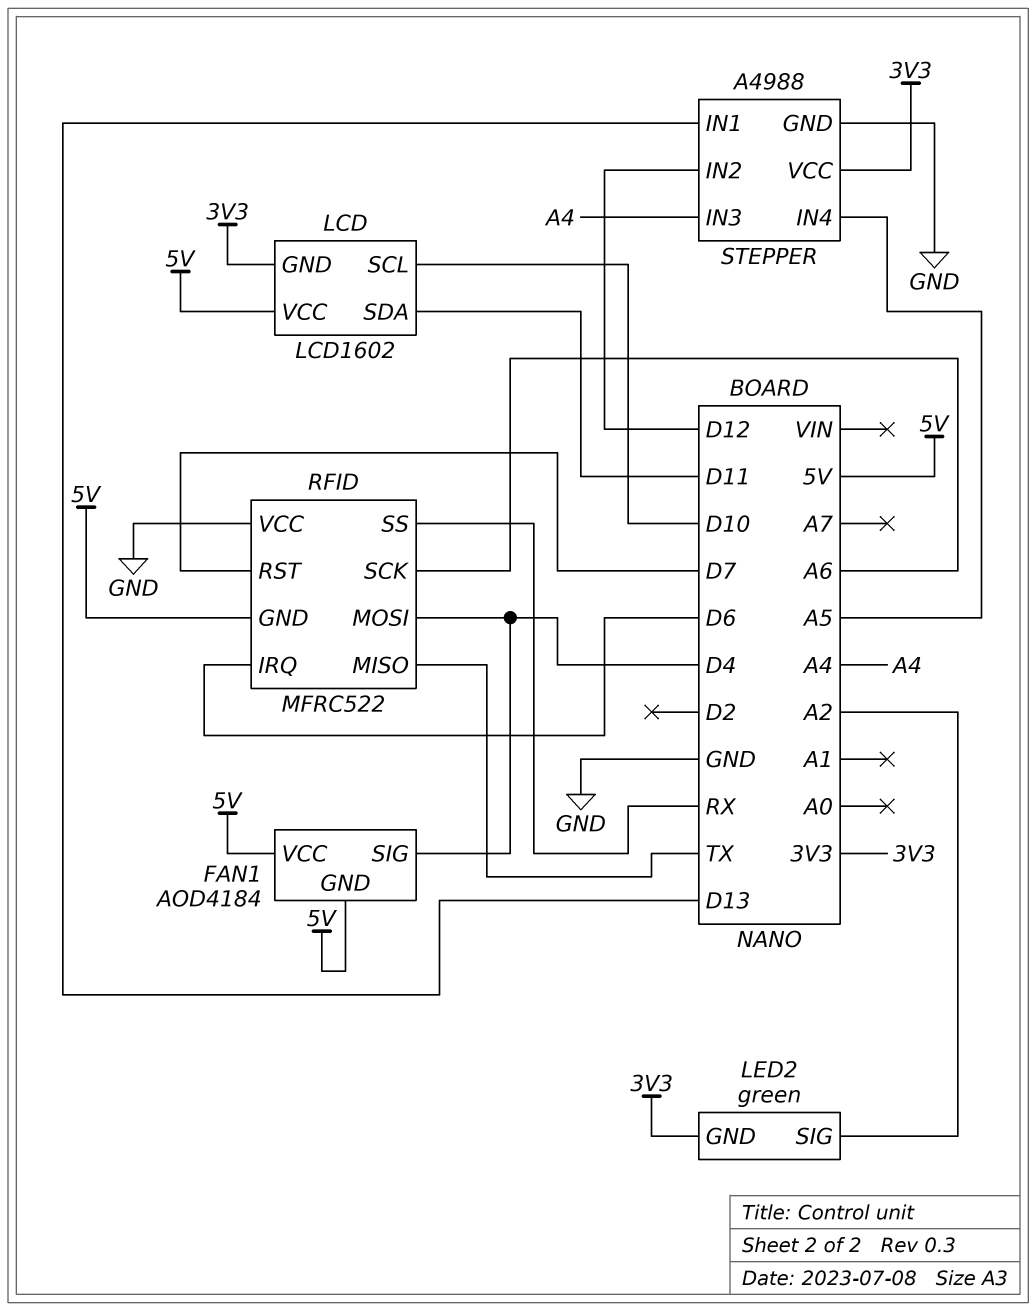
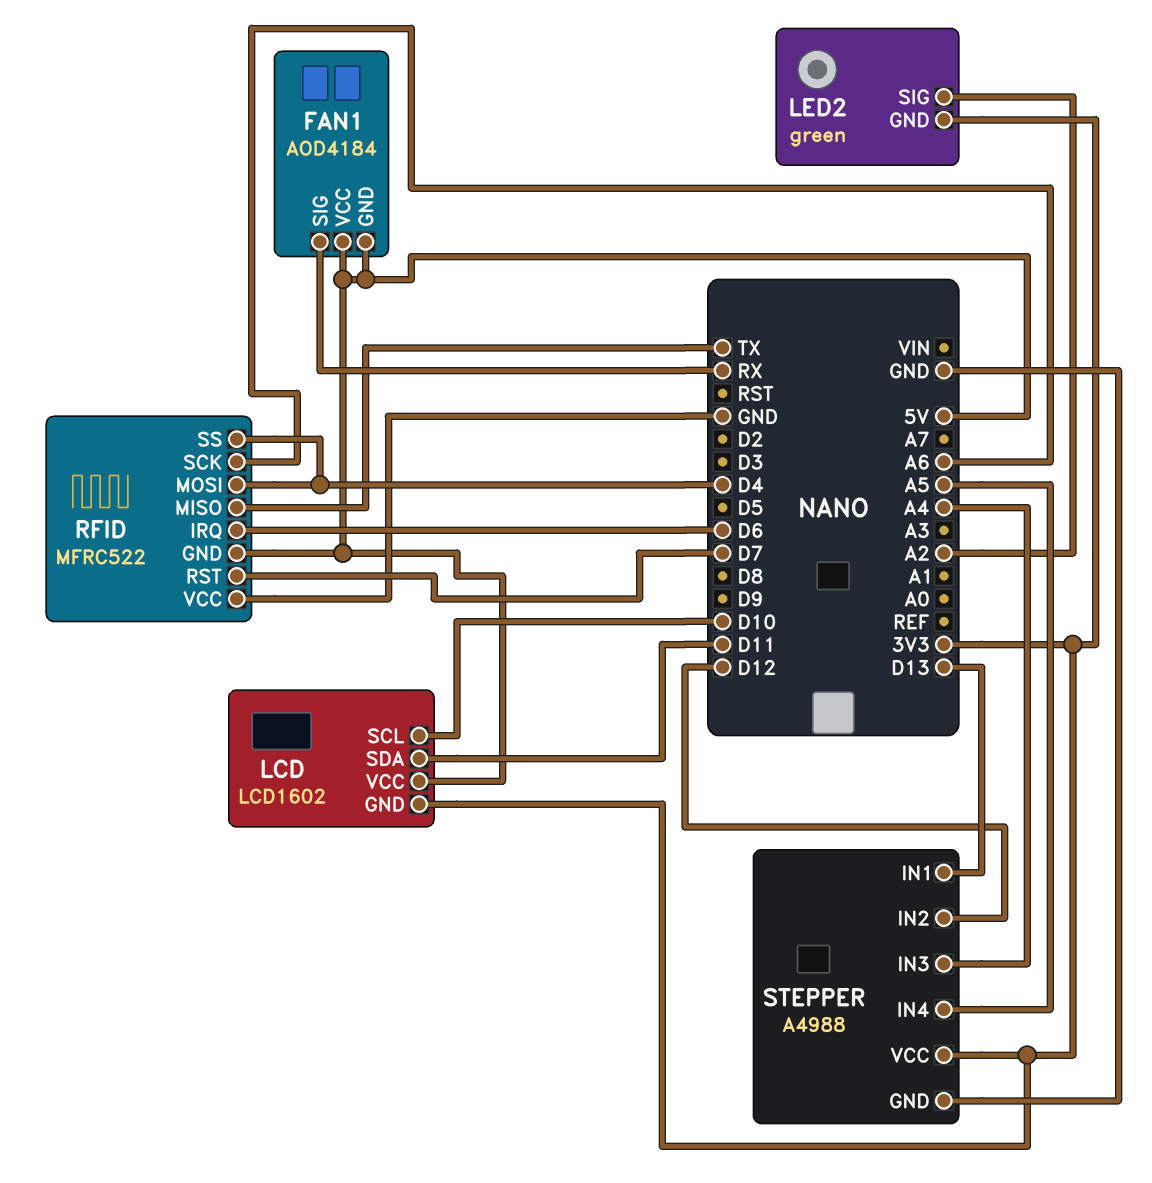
FAN1 pin SIG: D4 -> RX
RFID pin SS: RX -> D4

